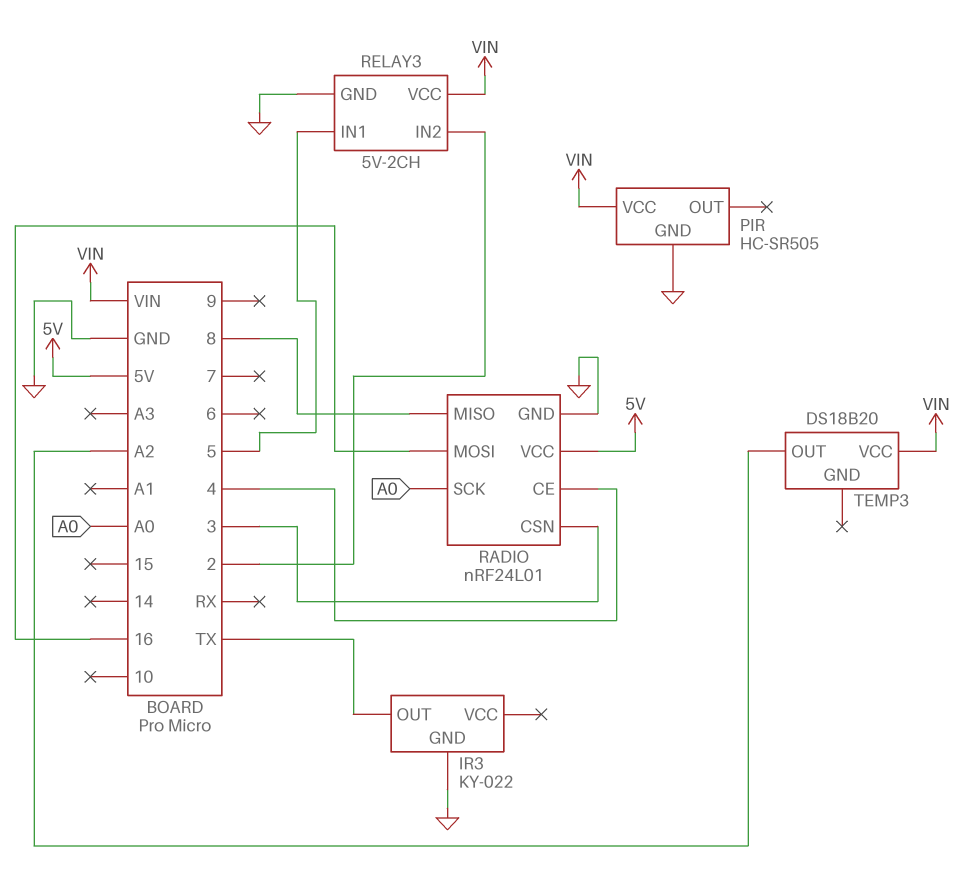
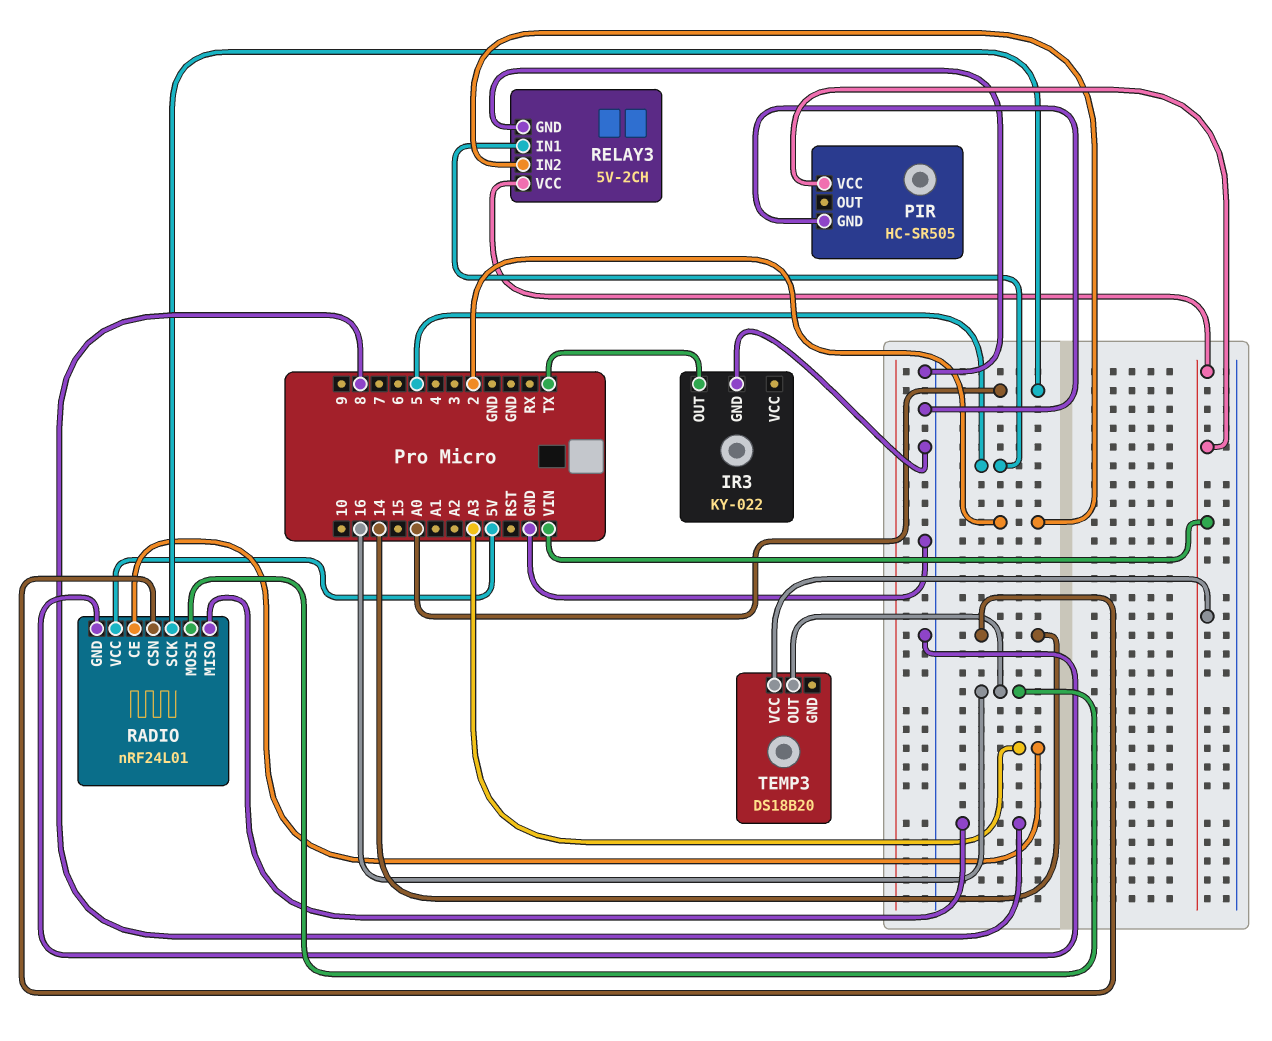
RADIO pin CE: 4 -> A3
RADIO pin CSN: 3 -> 14
TEMP3 pin OUT: A2 -> 16

